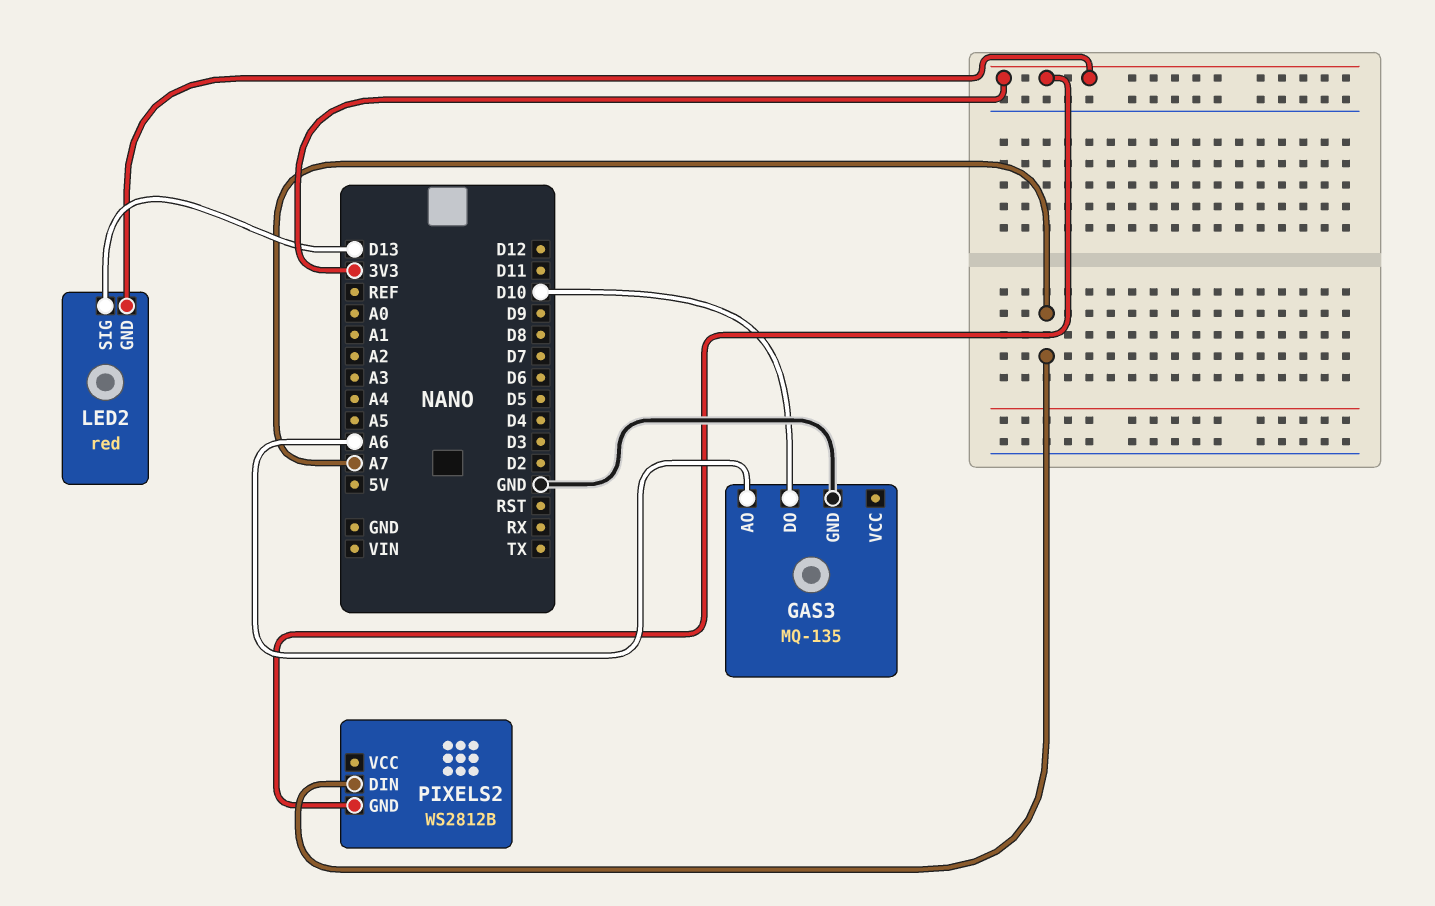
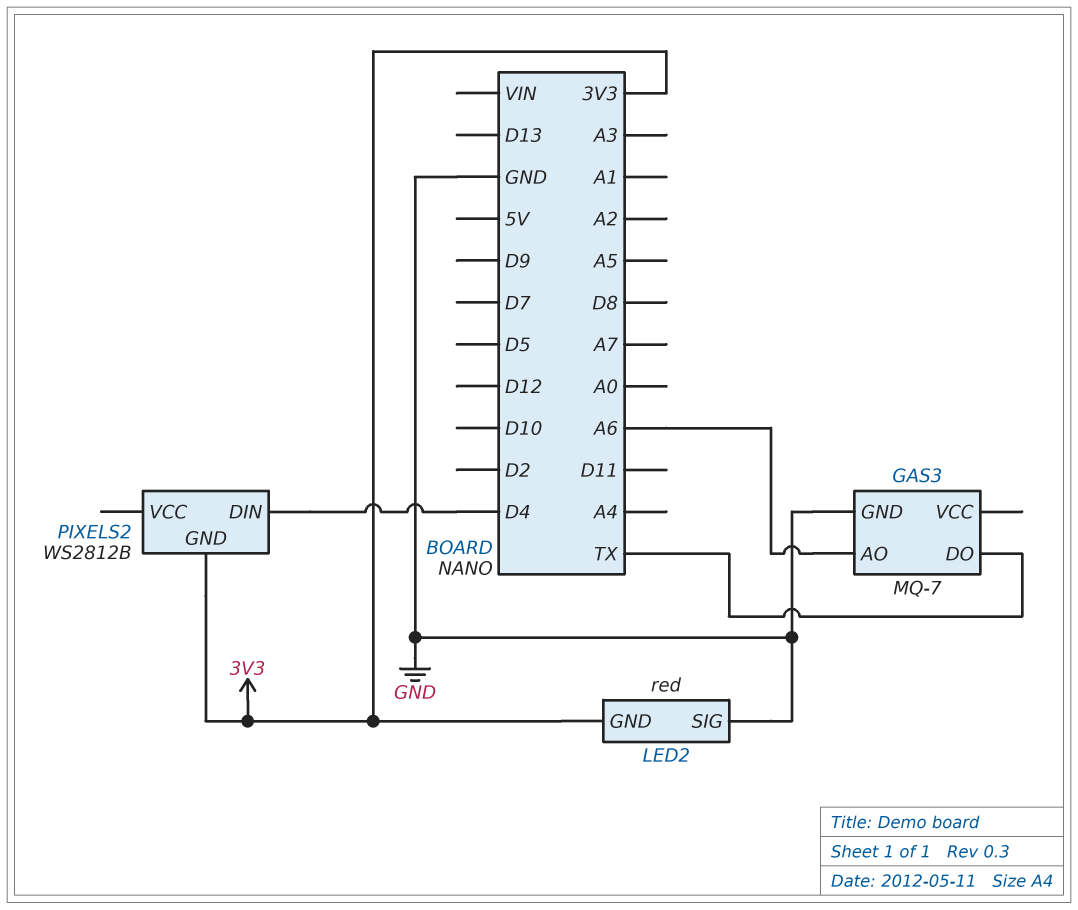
GAS3: MQ-135 -> MQ-7
GAS3 pin DO: D10 -> TX
LED2 pin SIG: D13 -> GND
PIXELS2 pin DIN: A7 -> D4

